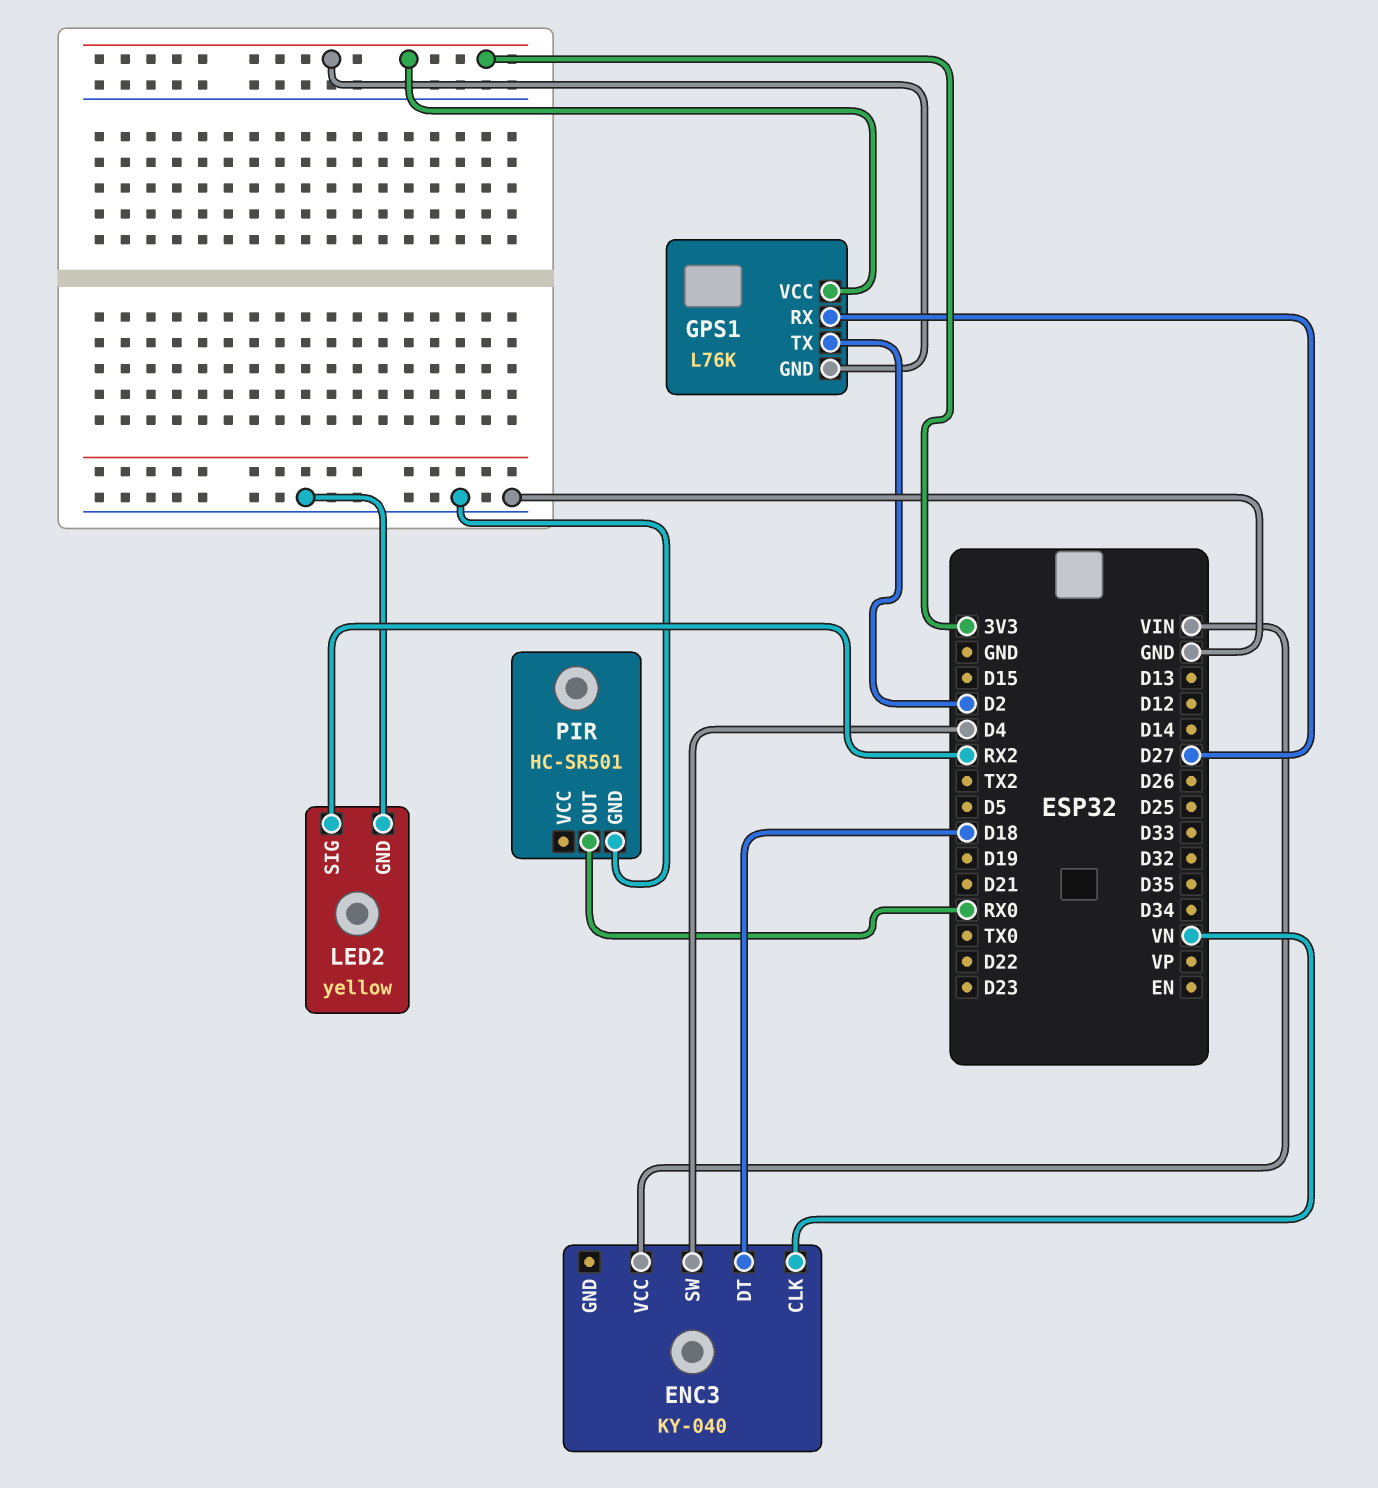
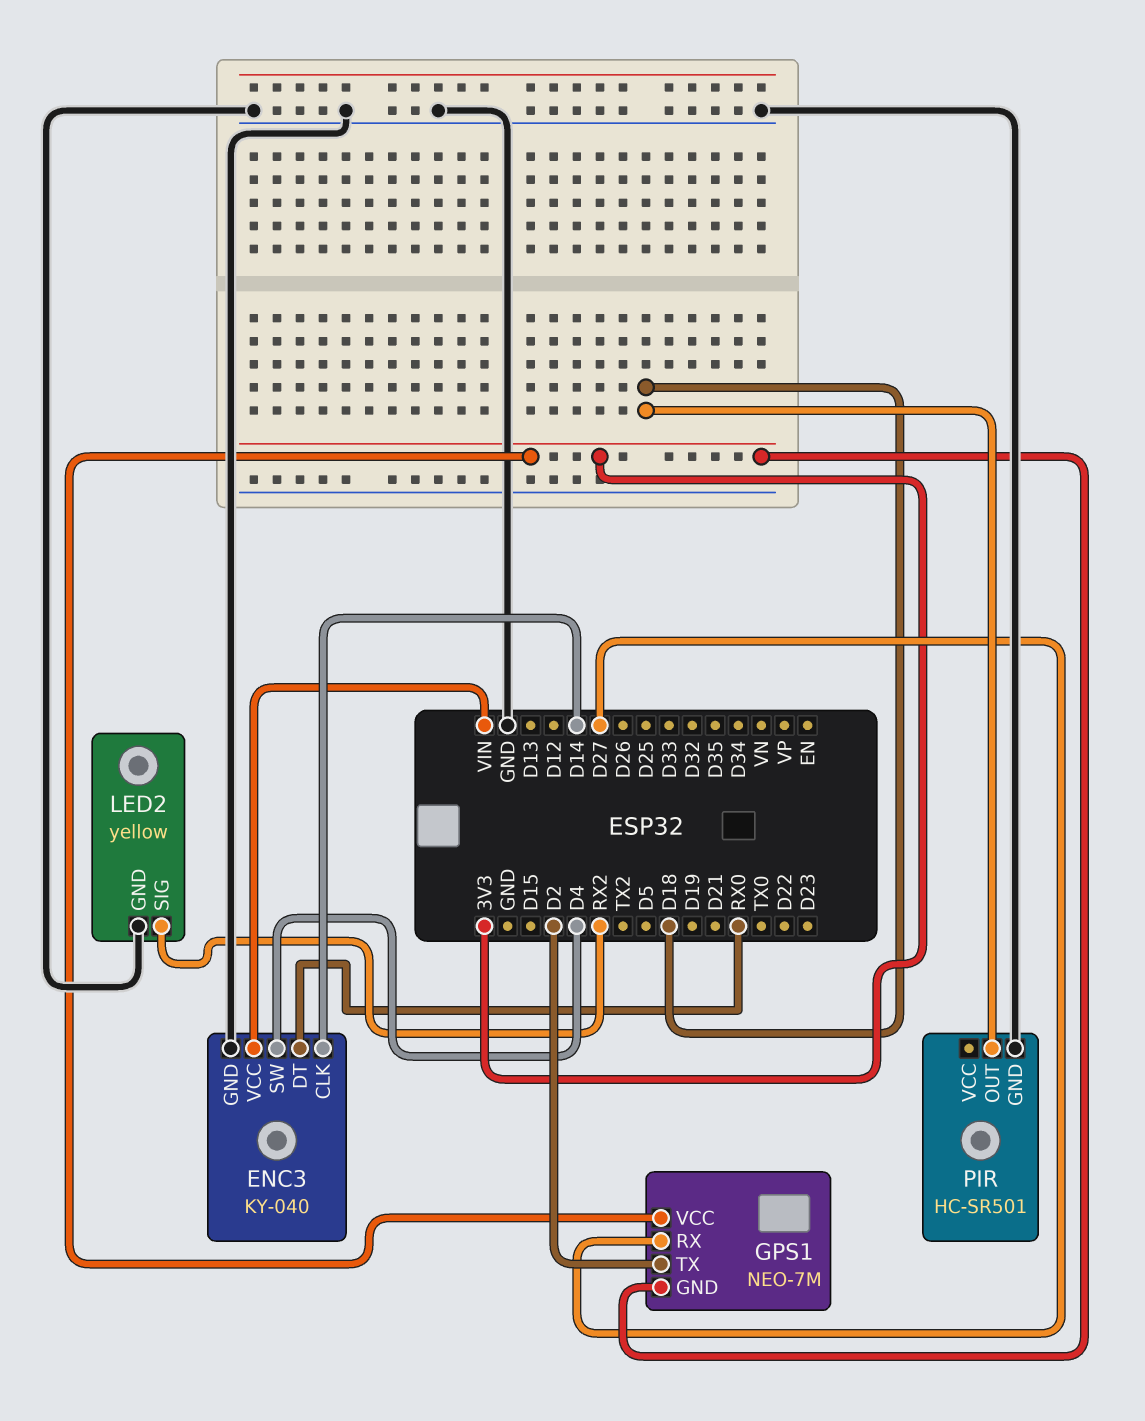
ENC3 pin CLK: VN -> D14
ENC3 pin DT: D18 -> RX0
ENC3 pin GND: none -> GND
GPS1: L76K -> NEO-7M
PIR pin OUT: RX0 -> D18

